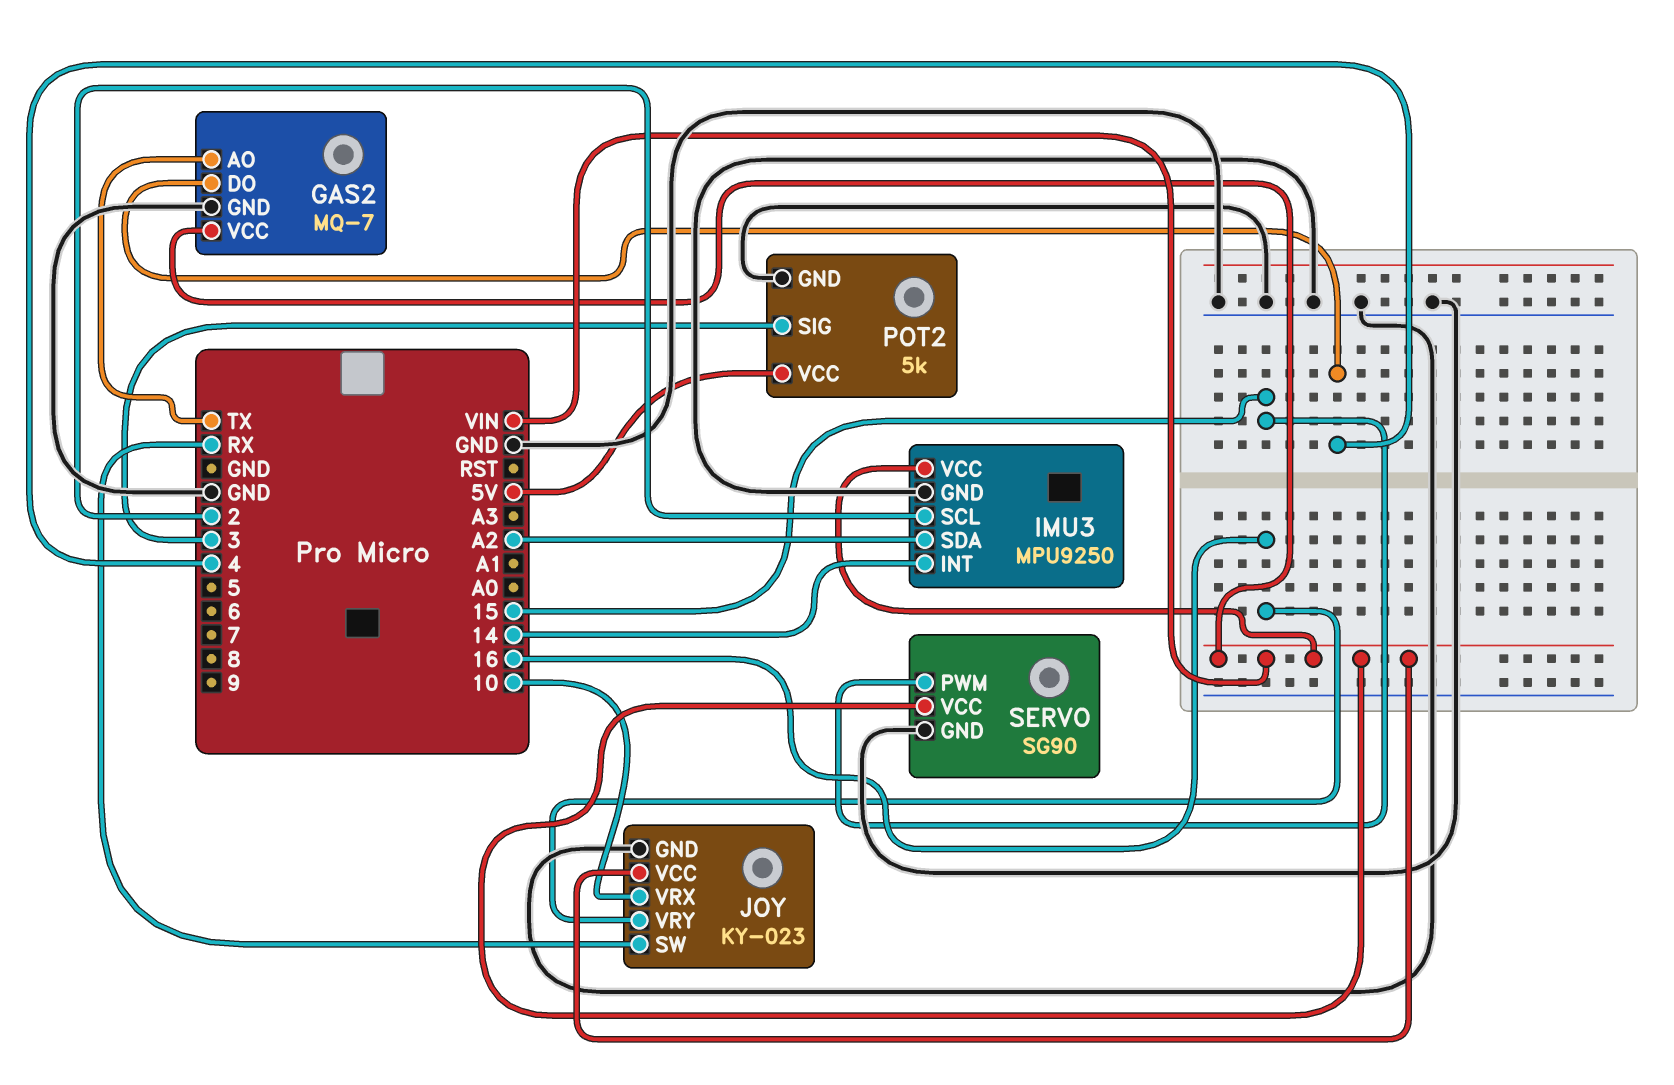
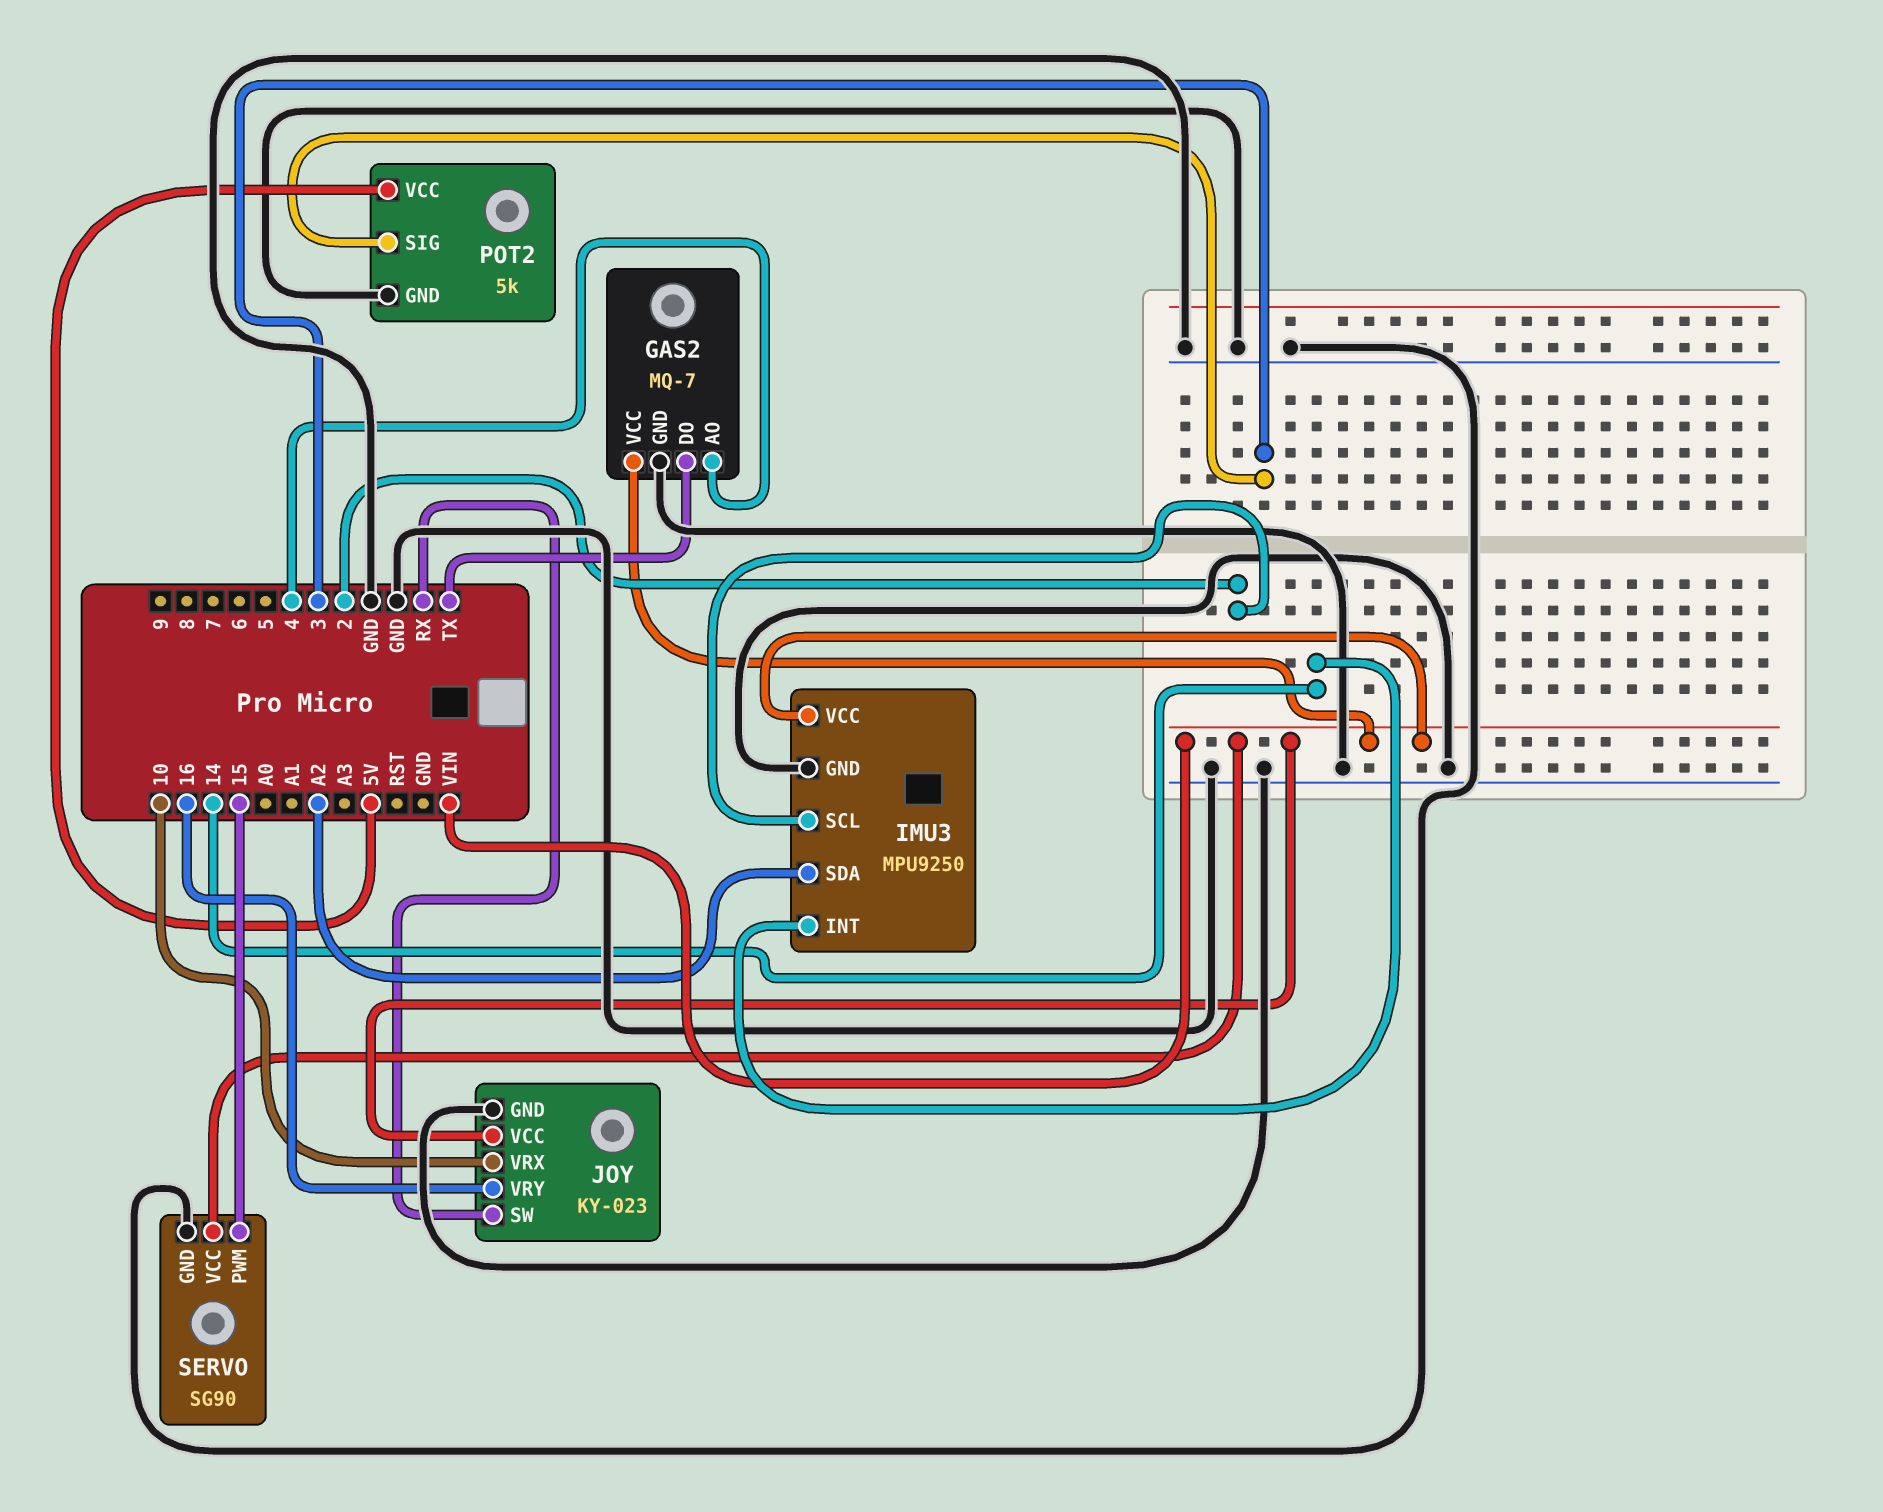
GAS2 pin AO: TX -> 4
GAS2 pin DO: 4 -> TX

